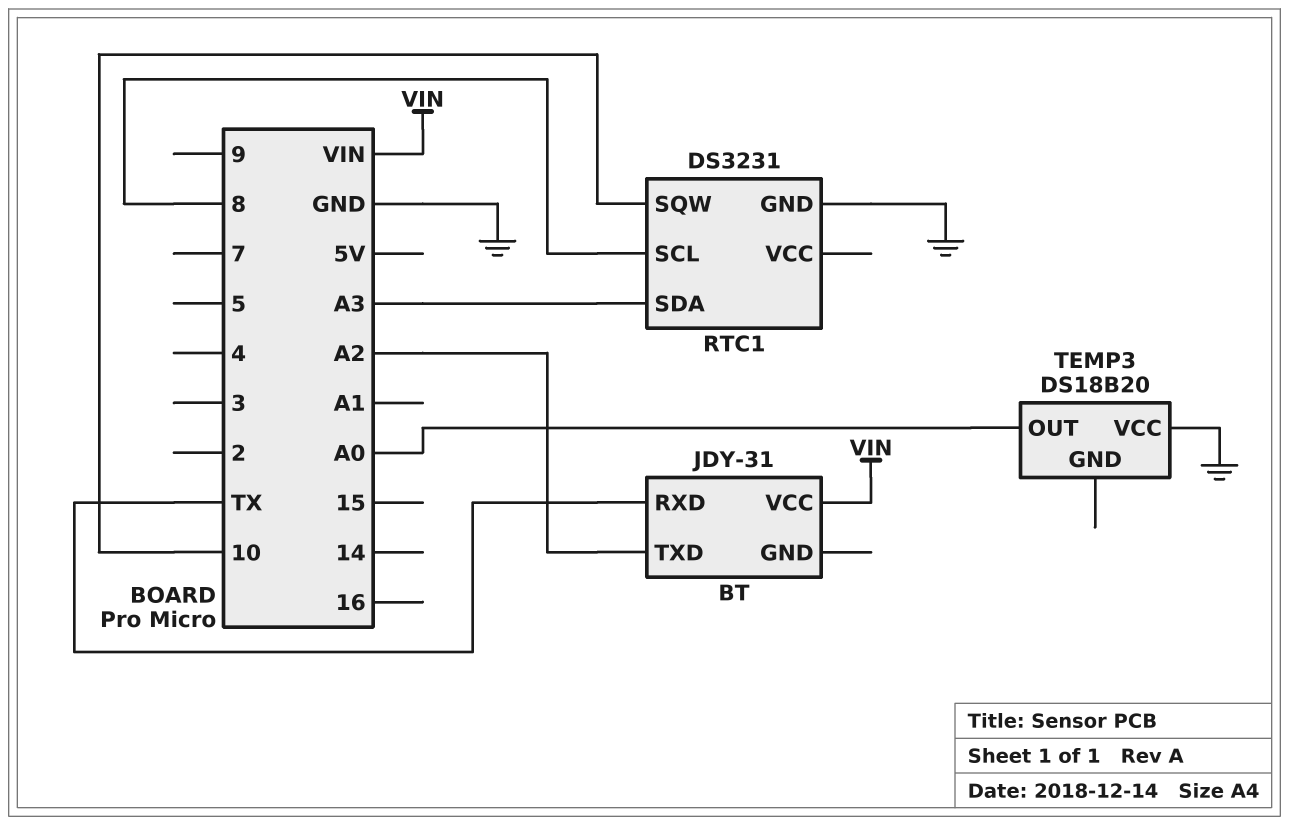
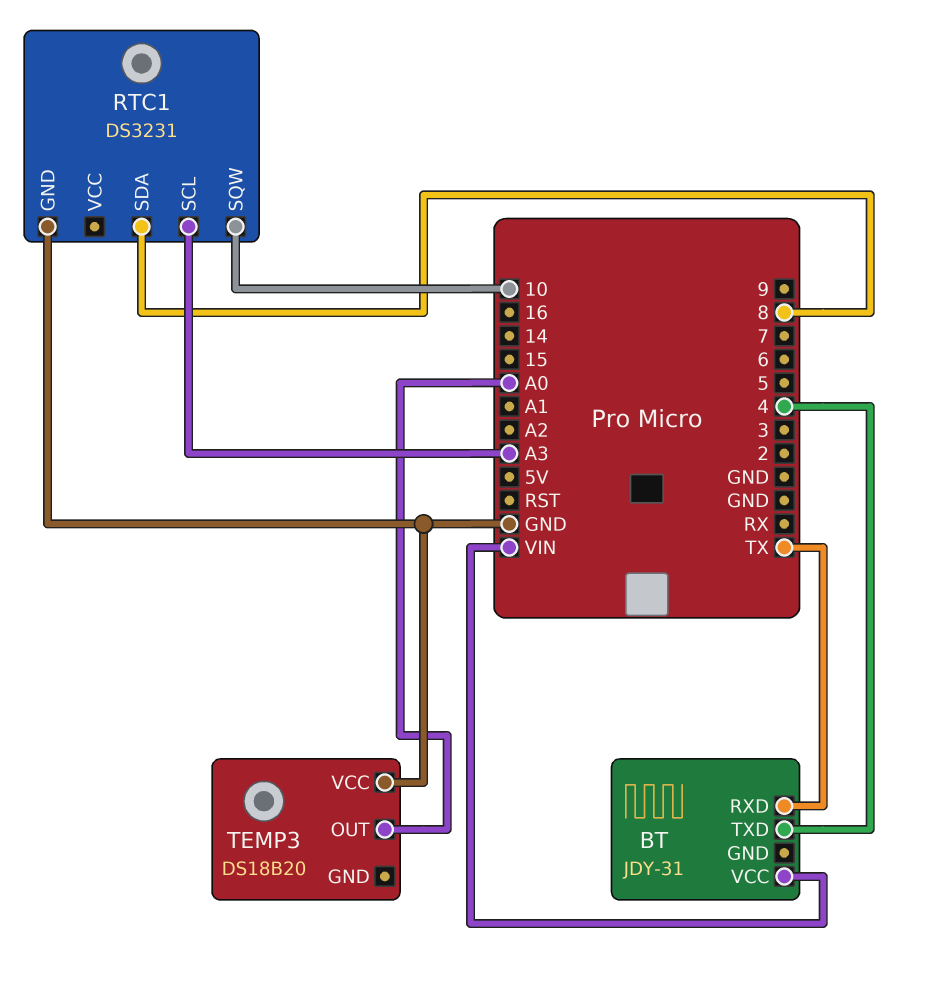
BT pin TXD: A2 -> 4
RTC1 pin SCL: 8 -> A3
RTC1 pin SDA: A3 -> 8

